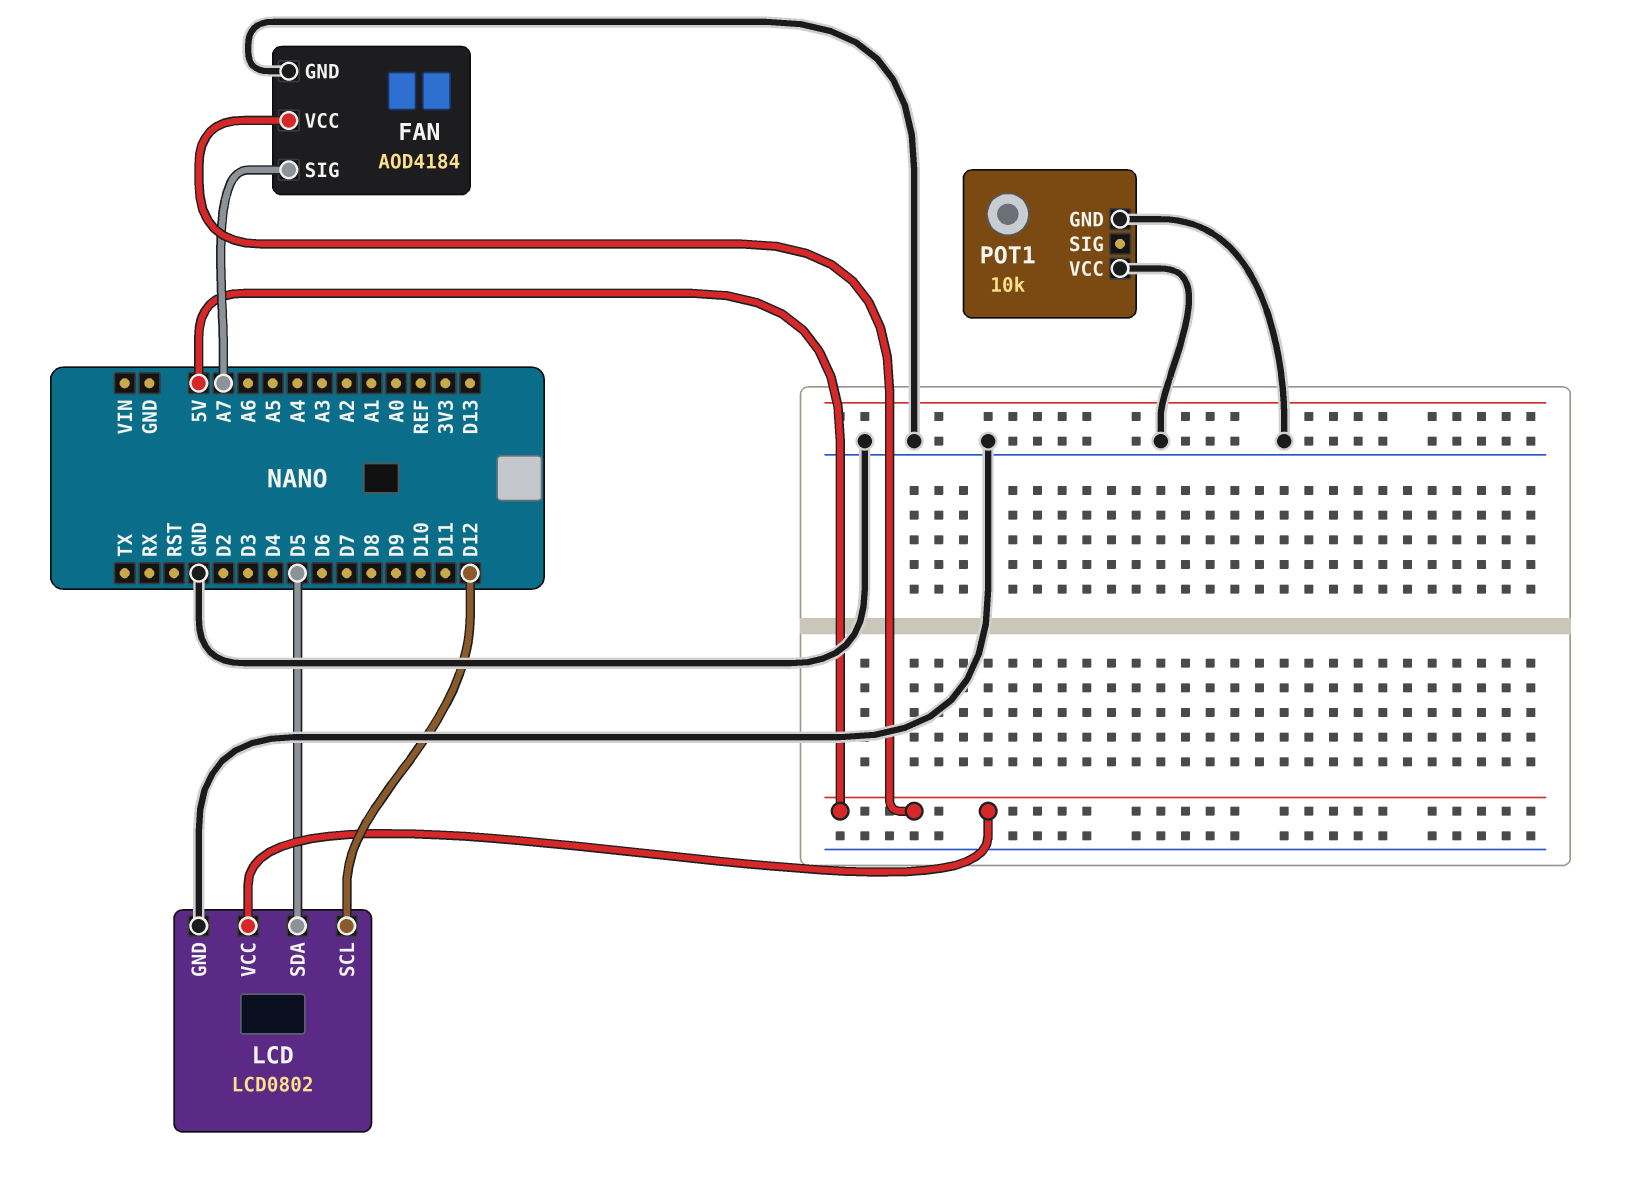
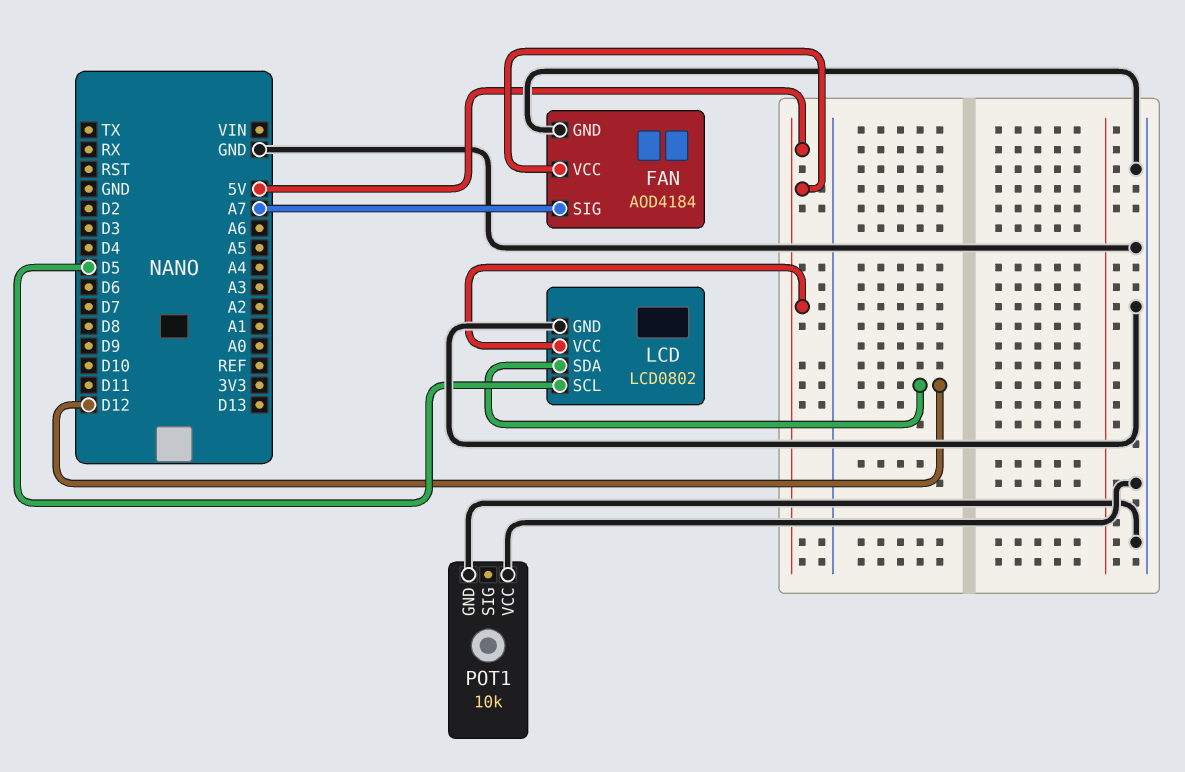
LCD pin SCL: D12 -> D5
LCD pin SDA: D5 -> D12

